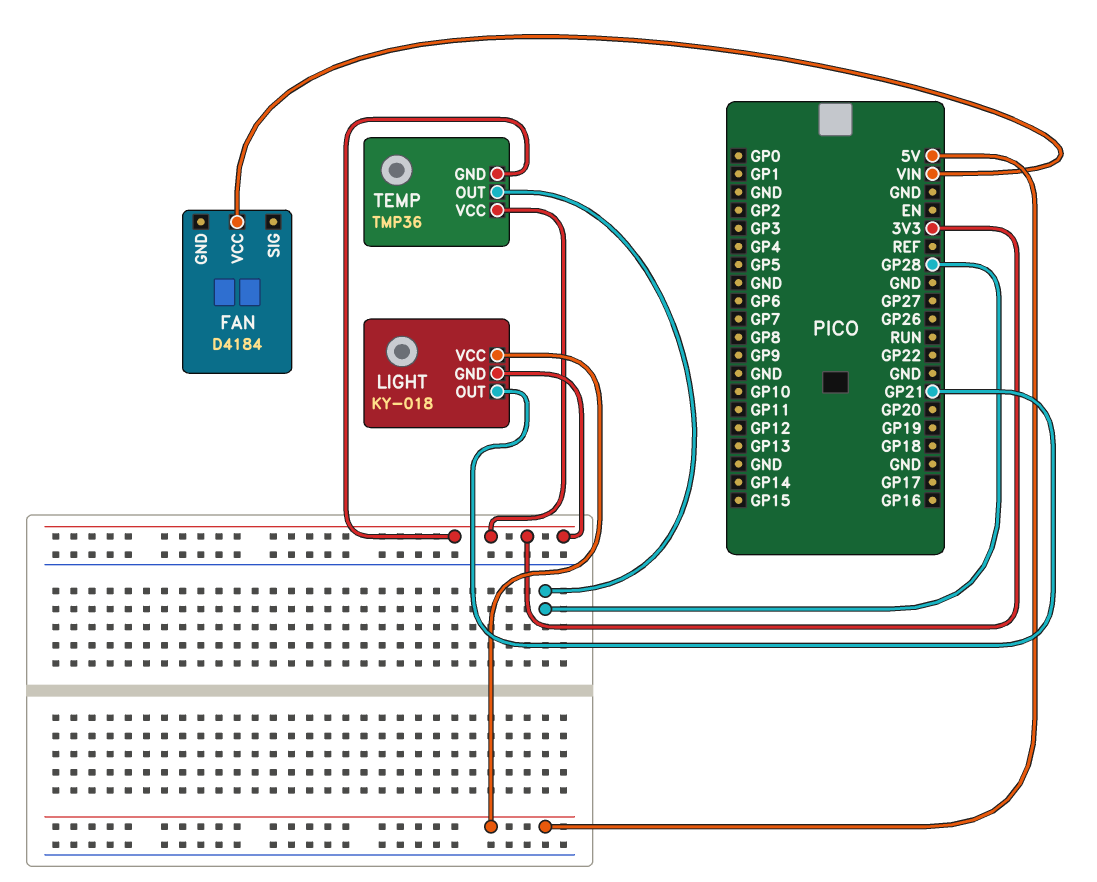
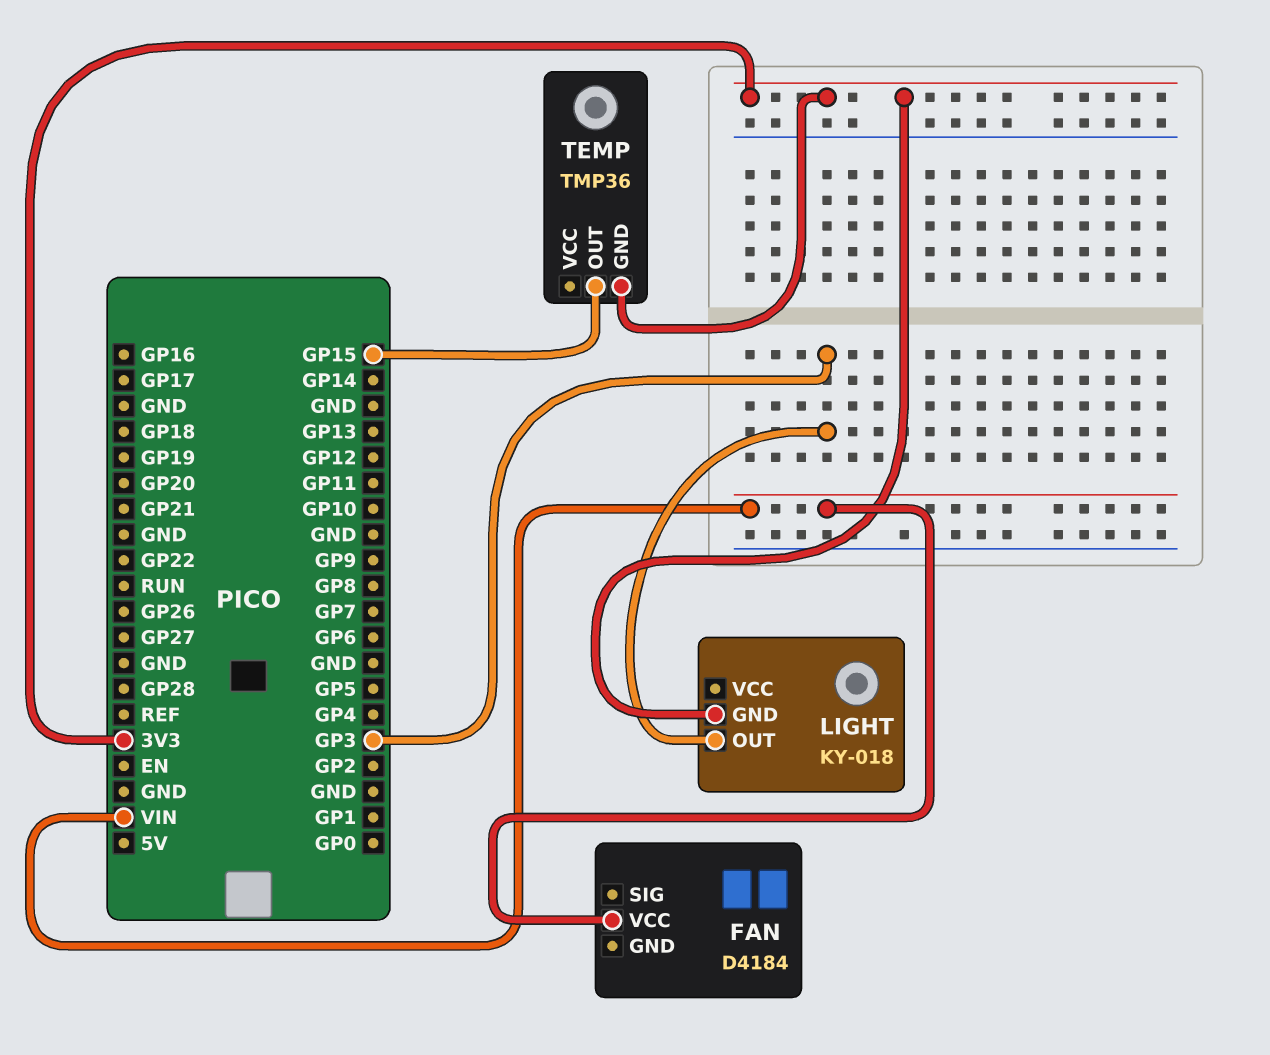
LIGHT pin OUT: GP21 -> GP3
LIGHT pin VCC: 5V -> none
TEMP pin OUT: GP28 -> GP15
TEMP pin VCC: 3V3 -> none

